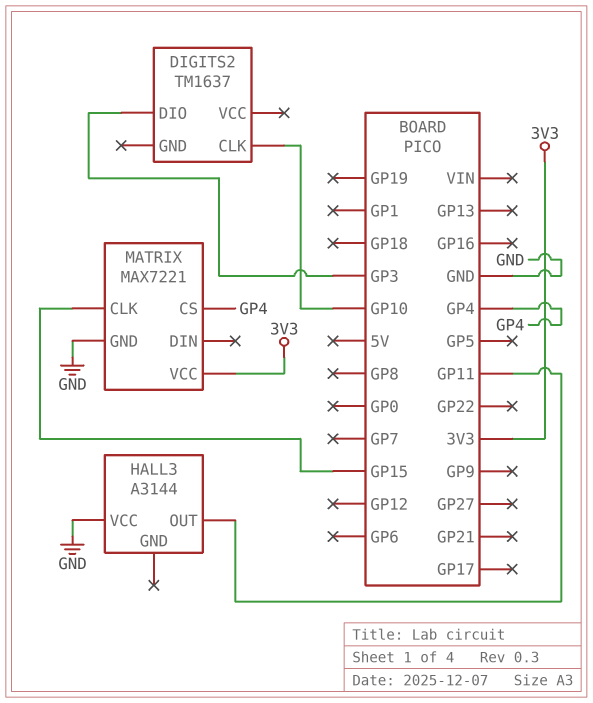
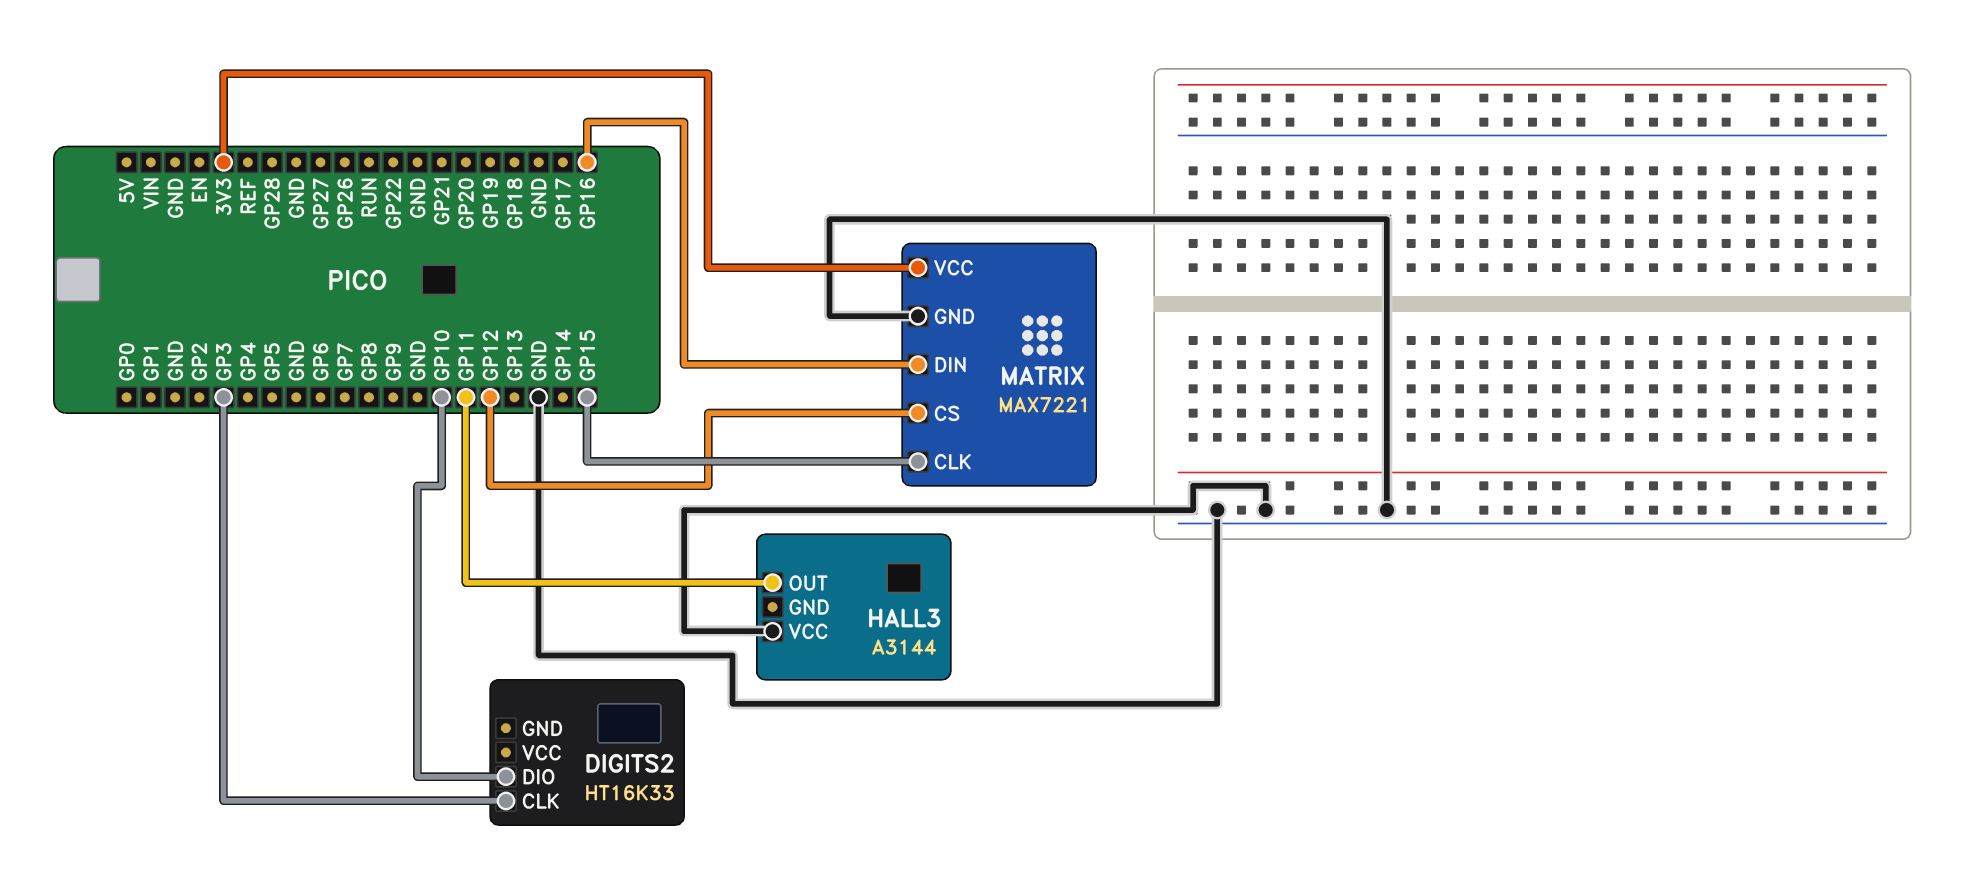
DIGITS2: TM1637 -> HT16K33
DIGITS2 pin CLK: GP10 -> GP3
DIGITS2 pin DIO: GP3 -> GP10
MATRIX pin CS: GP4 -> GP12
MATRIX pin DIN: none -> GP16

